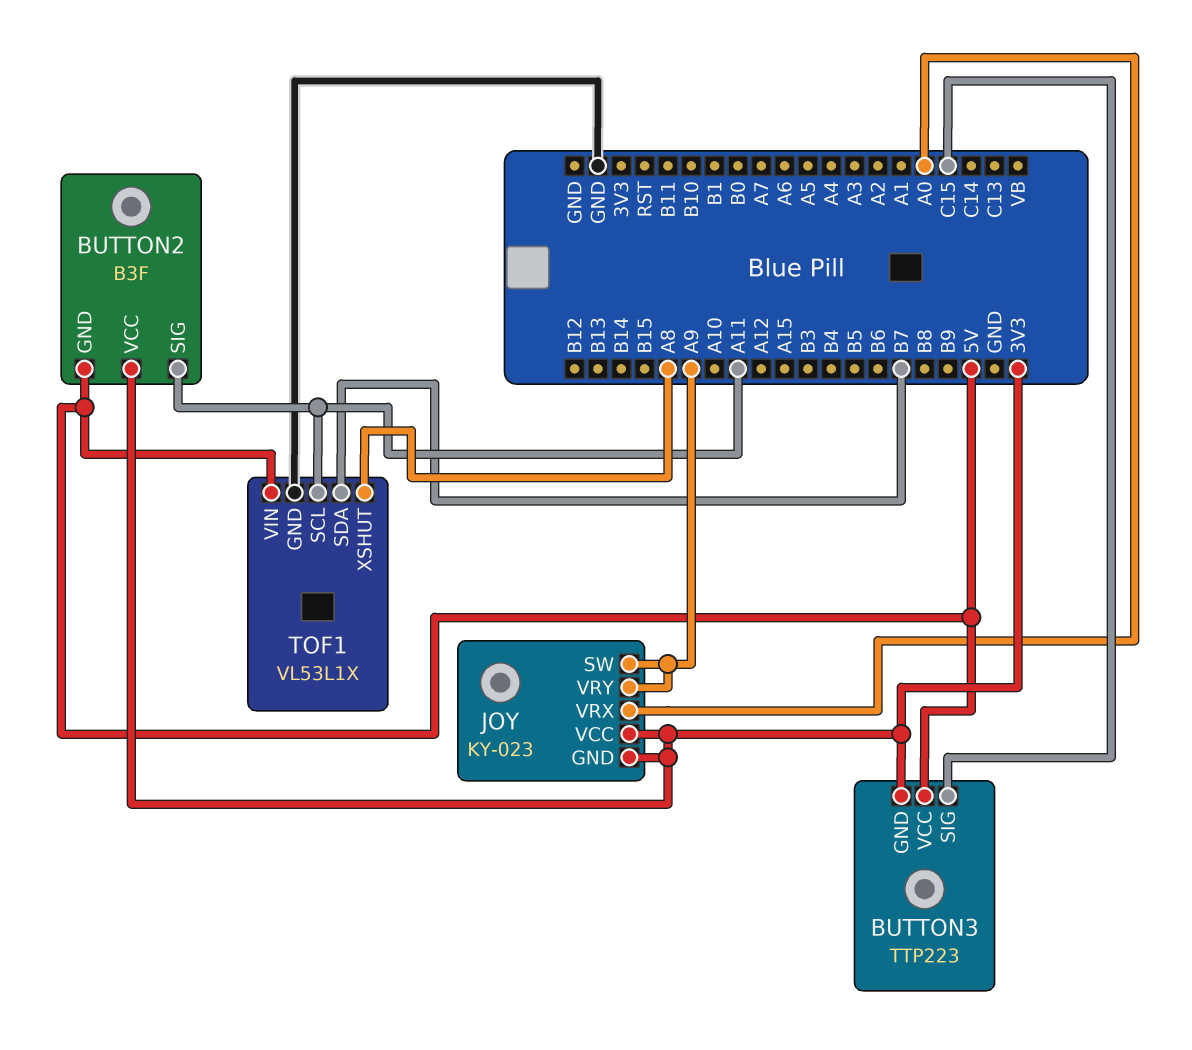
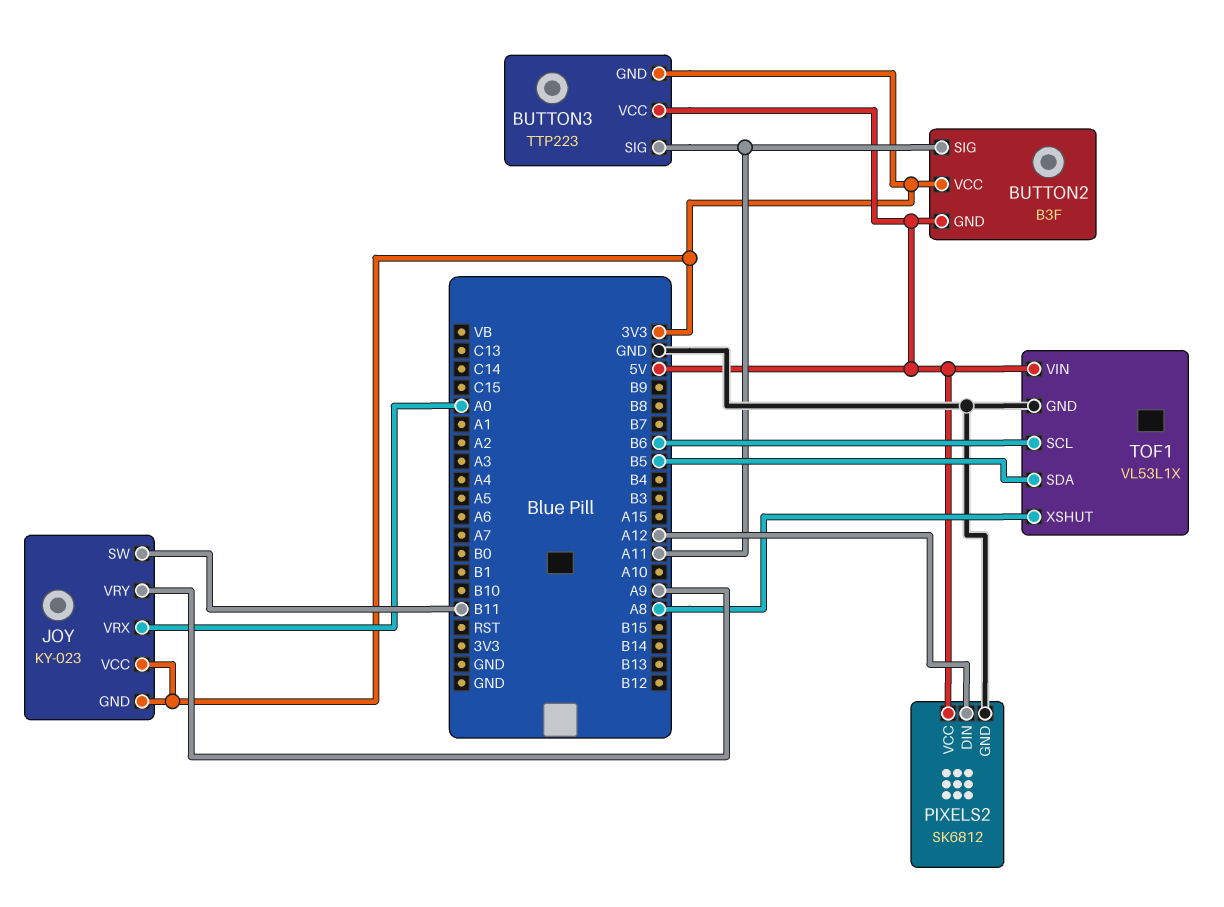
BUTTON3 pin SIG: C15 -> A11
JOY pin SW: A9 -> B11
PIXELS2: none -> SK6812
PIXELS2 pin DIN: none -> A12
PIXELS2 pin GND: none -> GND
PIXELS2 pin VCC: none -> 5V
TOF1 pin SCL: A11 -> B6
TOF1 pin SDA: B7 -> B5

